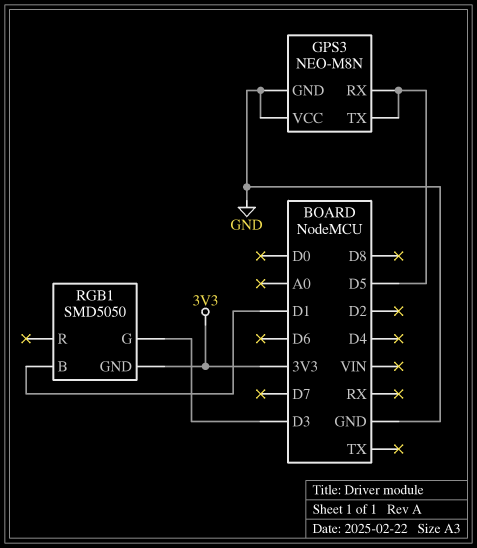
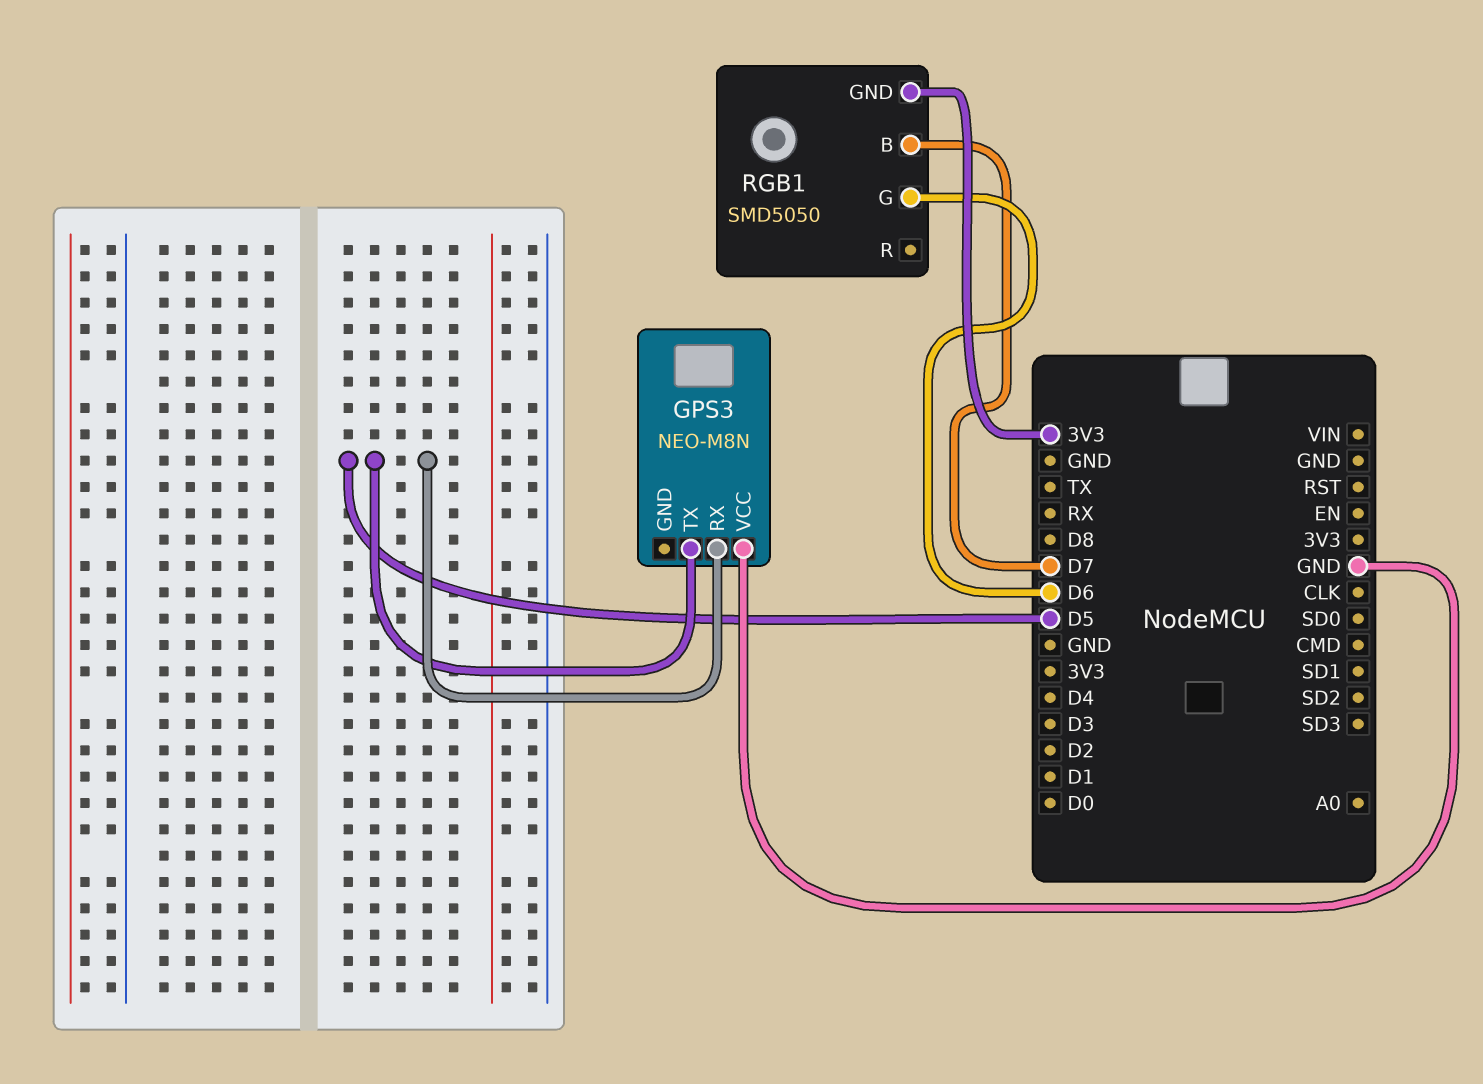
GPS3 pin GND: GND -> none
RGB1 pin B: D1 -> D7
RGB1 pin G: D3 -> D6

